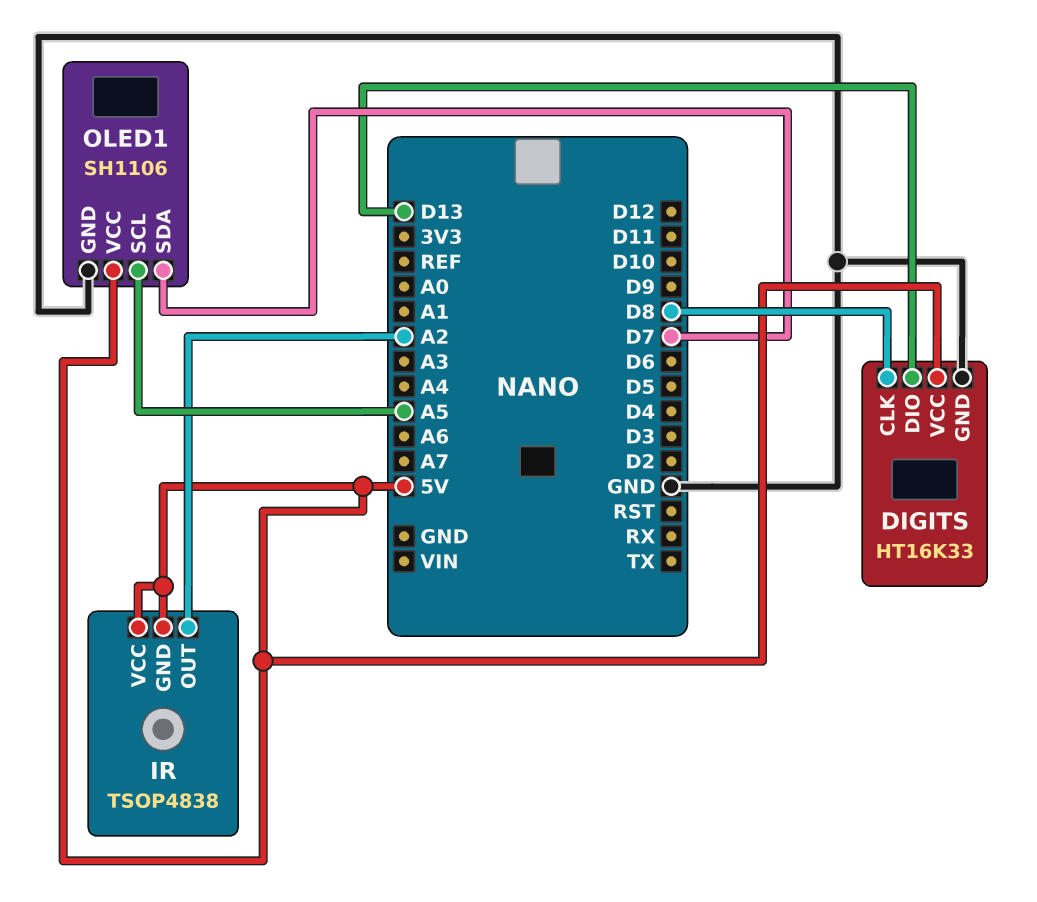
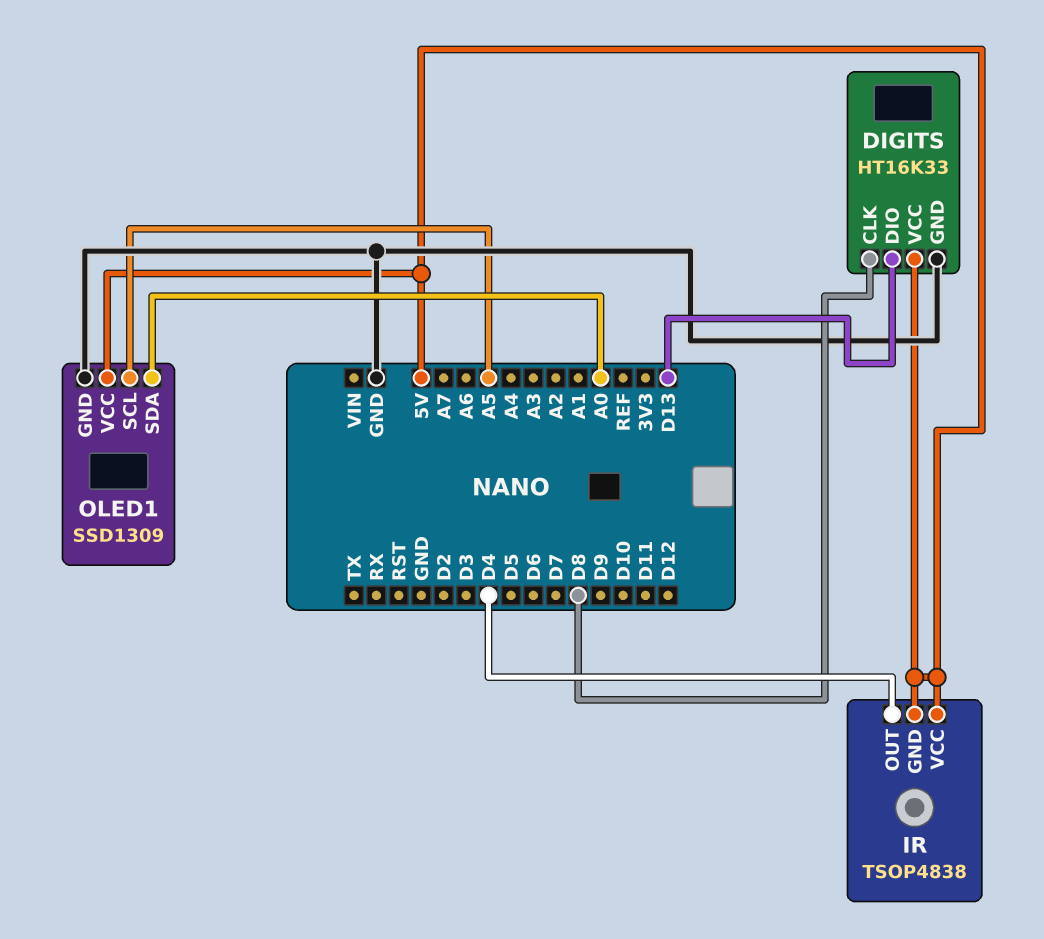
IR pin OUT: A2 -> D4
OLED1: SH1106 -> SSD1309
OLED1 pin SDA: D7 -> A0

